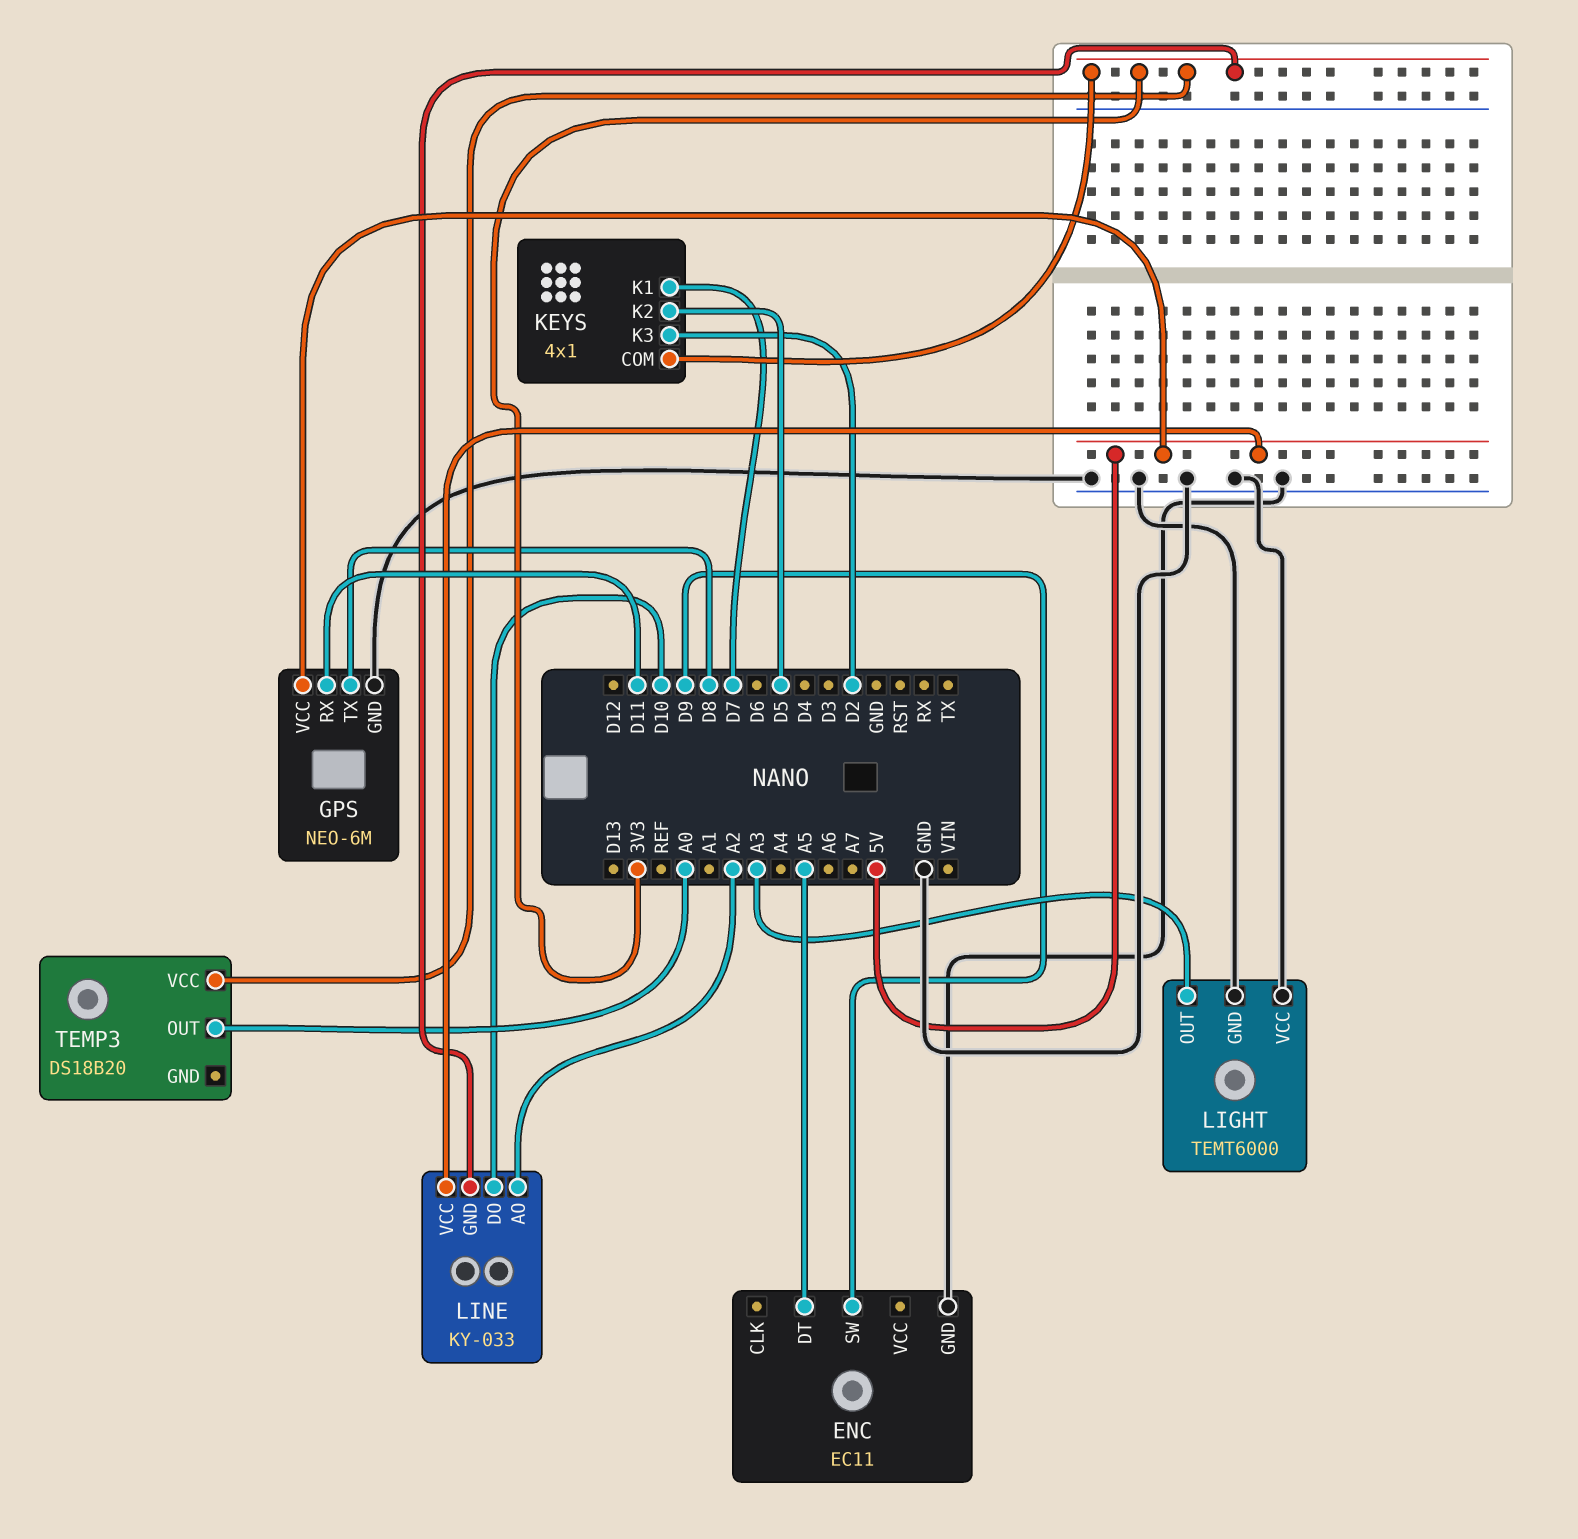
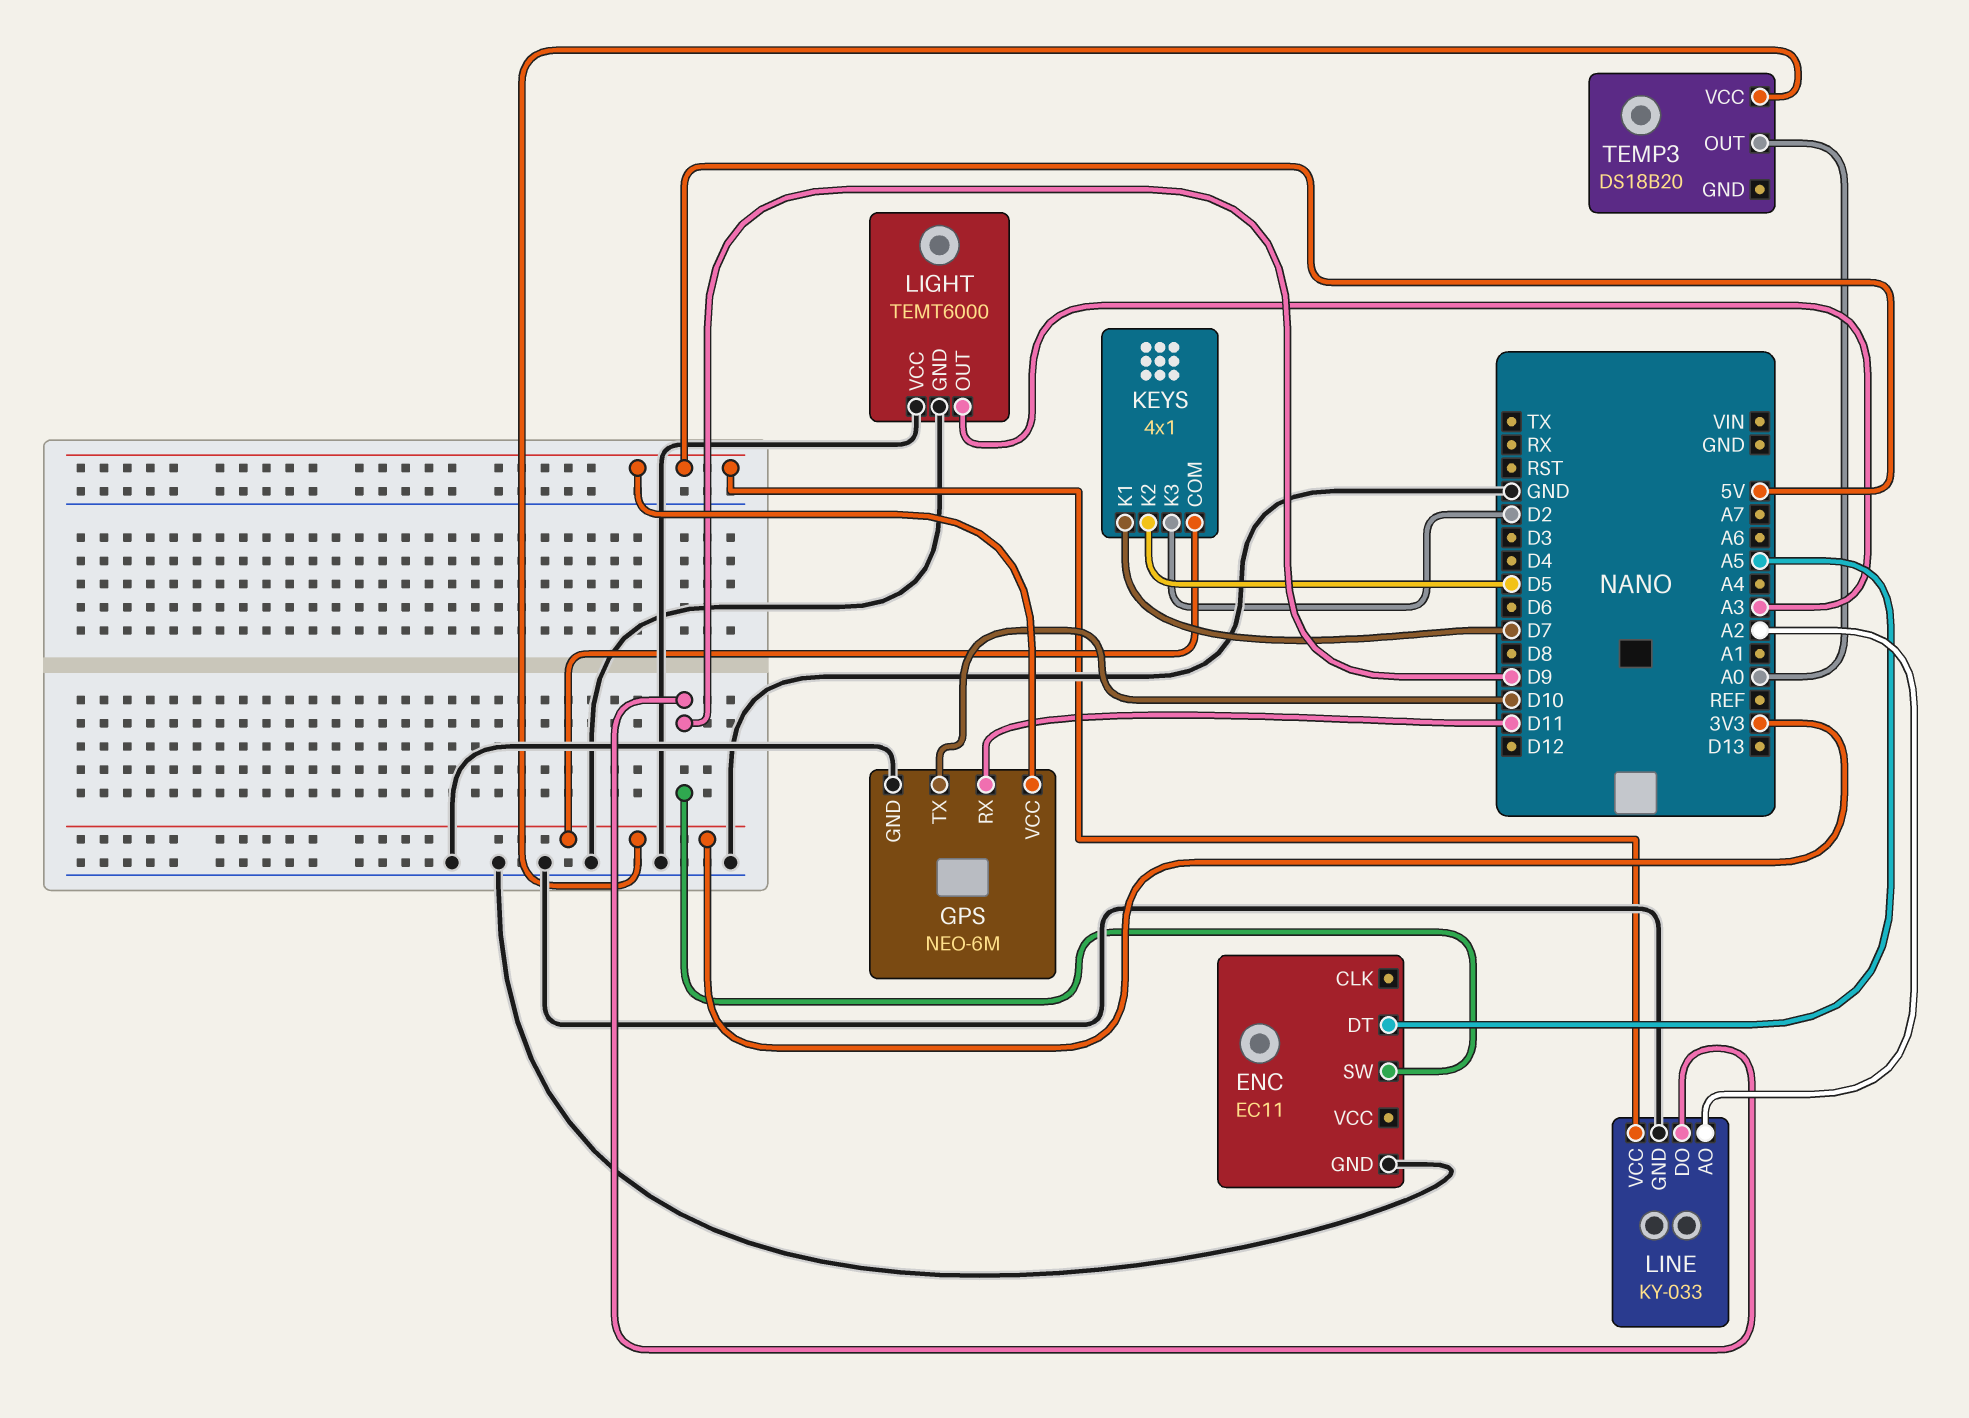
GPS pin TX: D8 -> D10
LINE pin DO: D10 -> D9
LINE pin GND: 3V3 -> GND

